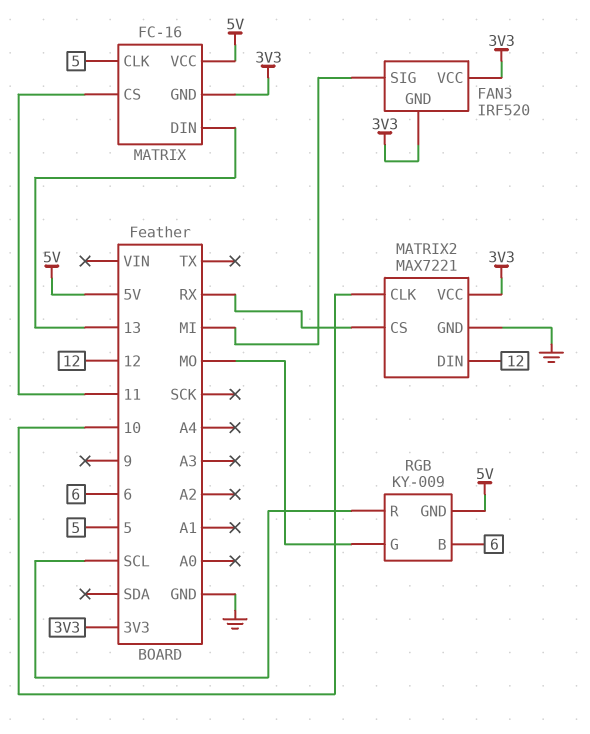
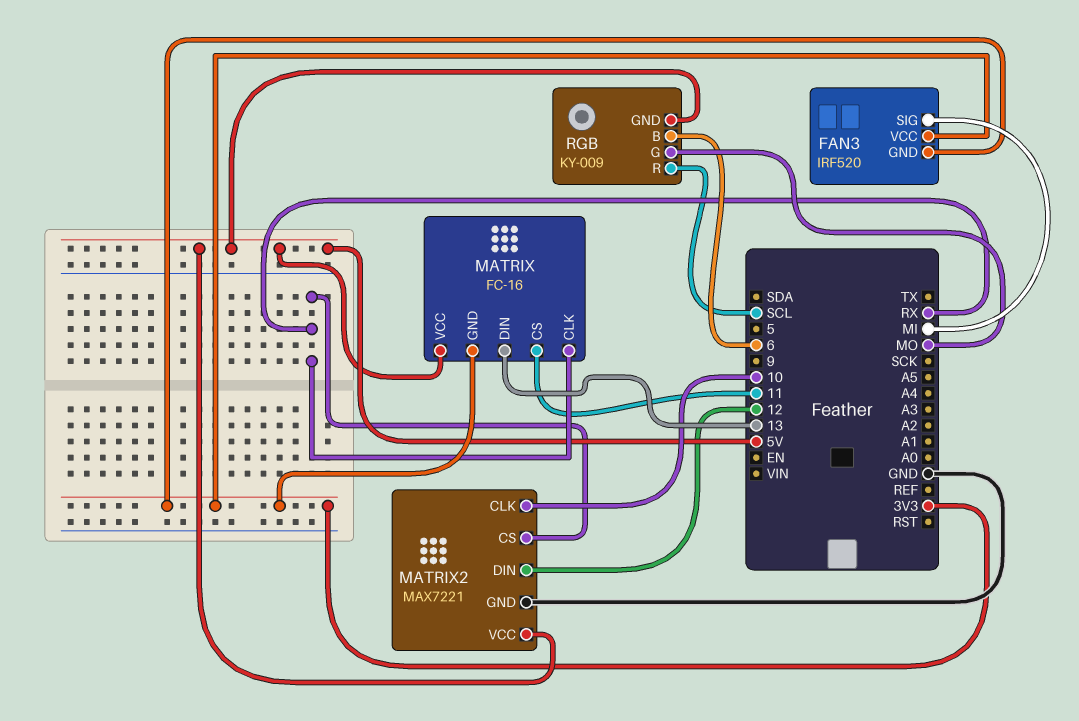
MATRIX pin CLK: 5 -> RX
MATRIX2 pin VCC: 3V3 -> 5V

